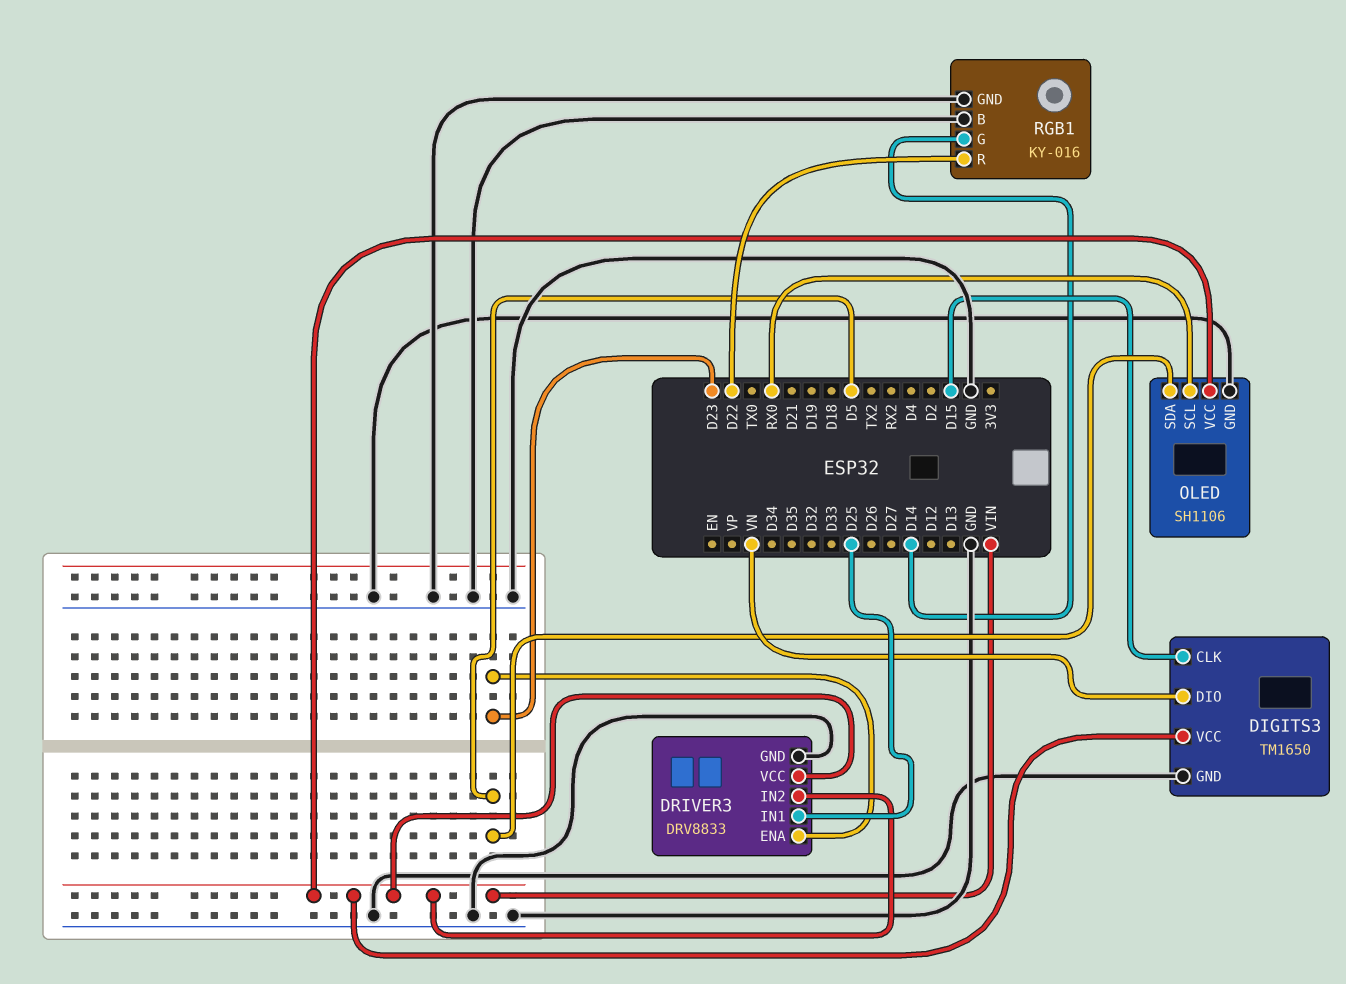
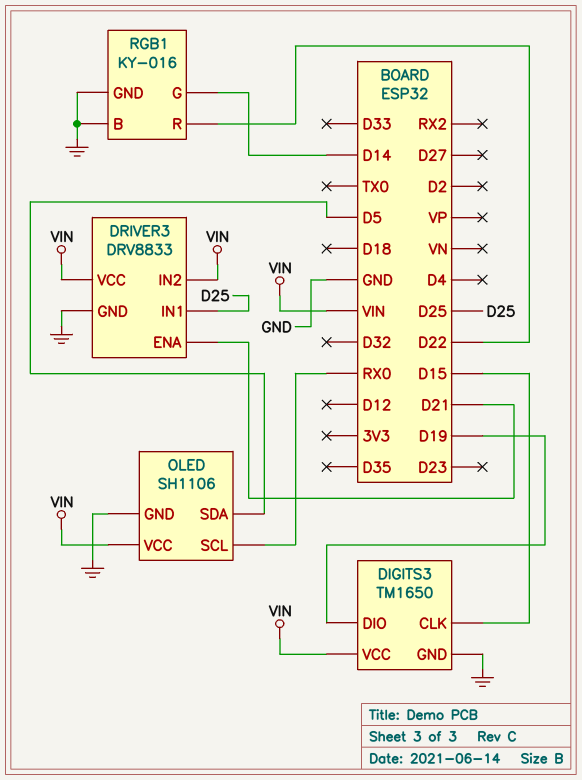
DIGITS3 pin DIO: VN -> D19
DRIVER3 pin ENA: D23 -> D21

